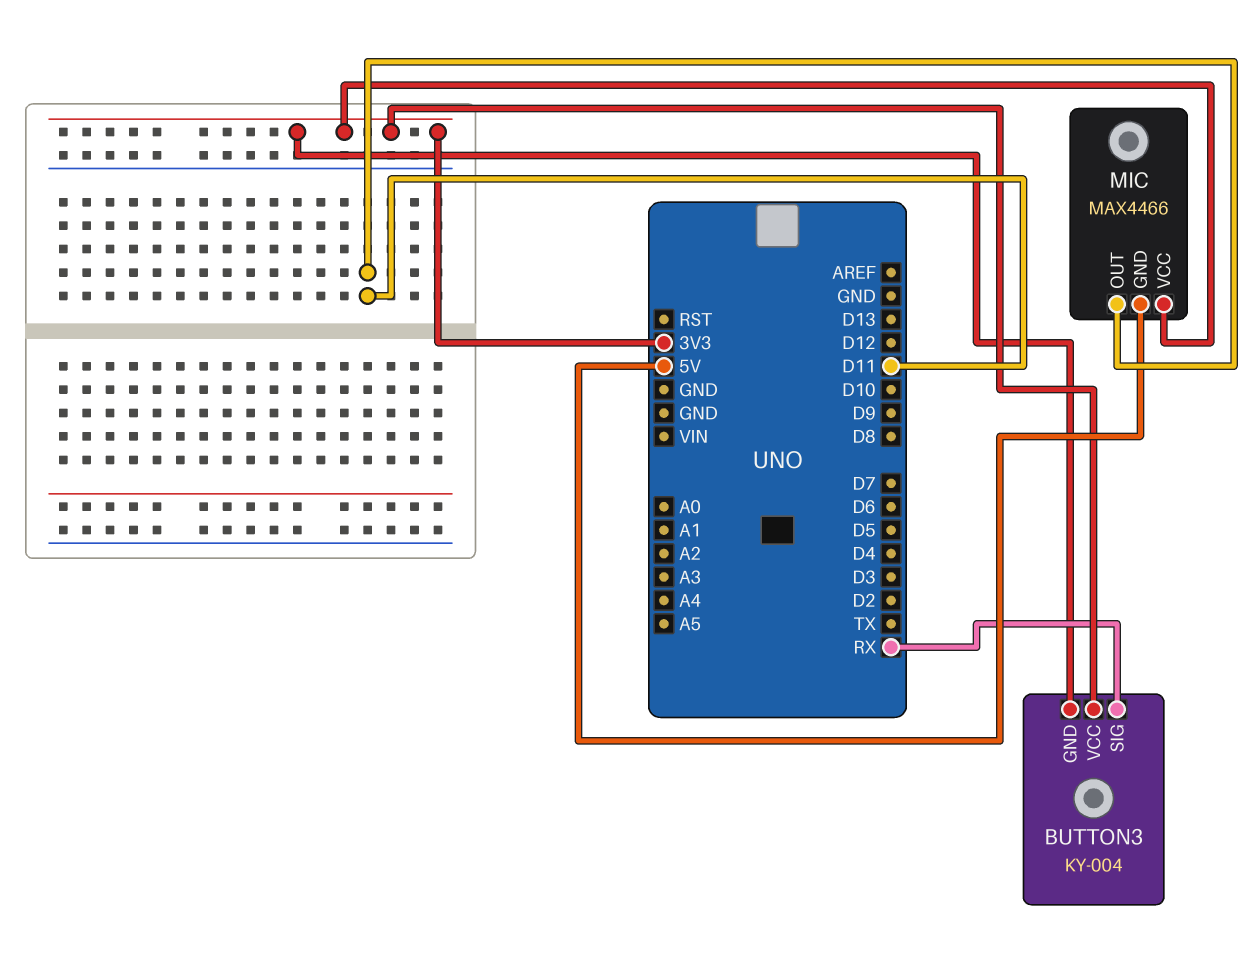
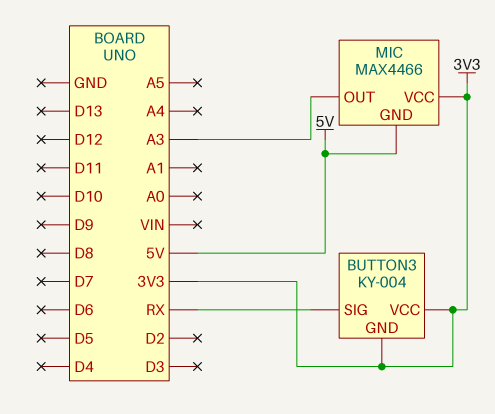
MIC pin OUT: D11 -> A3

